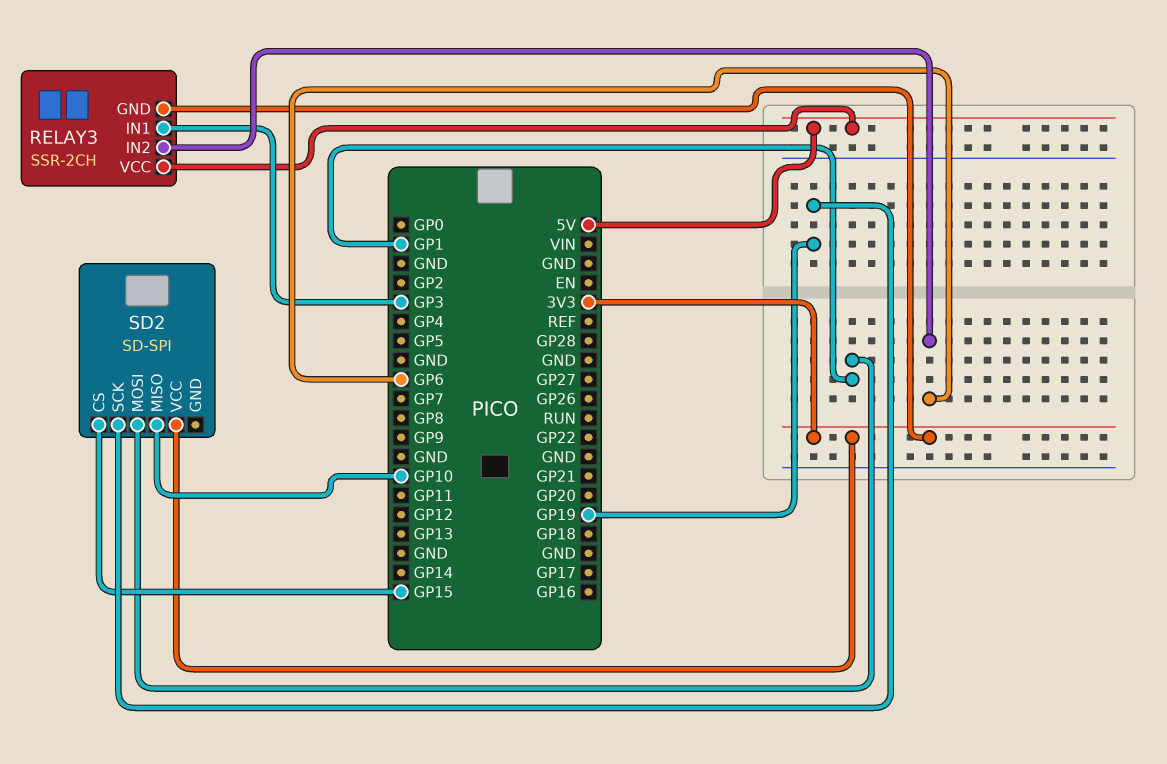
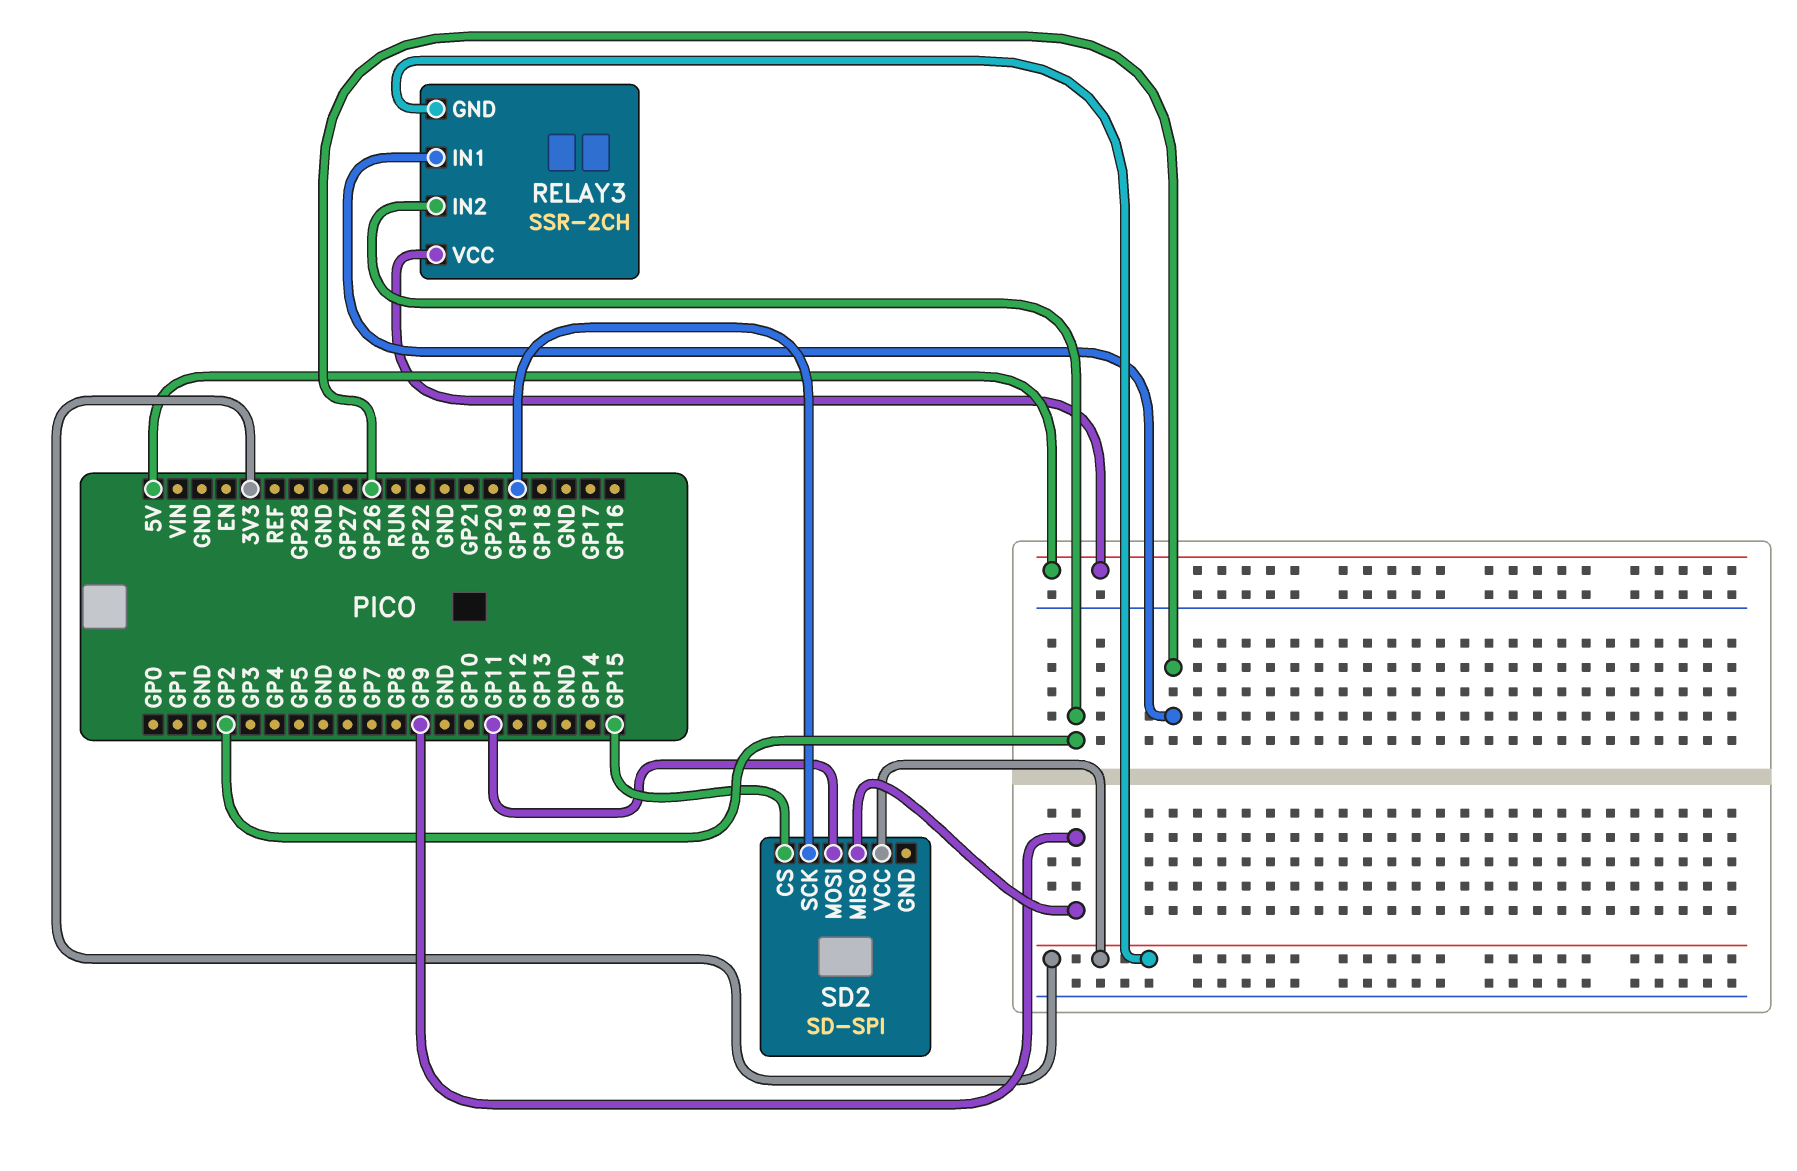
RELAY3 pin IN1: GP3 -> GP26
RELAY3 pin IN2: GP6 -> GP2
SD2 pin MISO: GP10 -> GP9
SD2 pin MOSI: GP1 -> GP11

